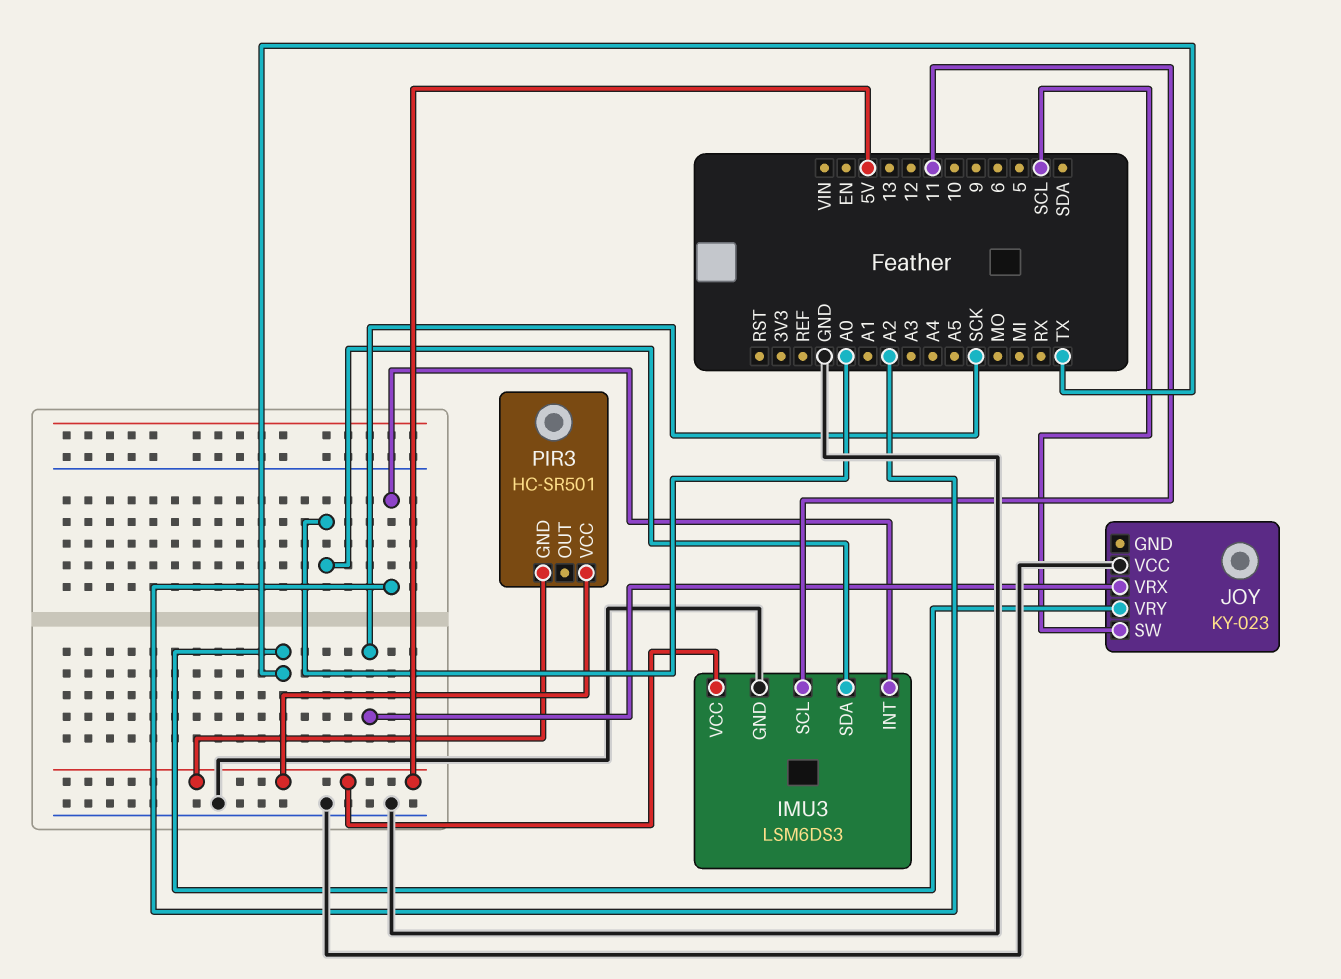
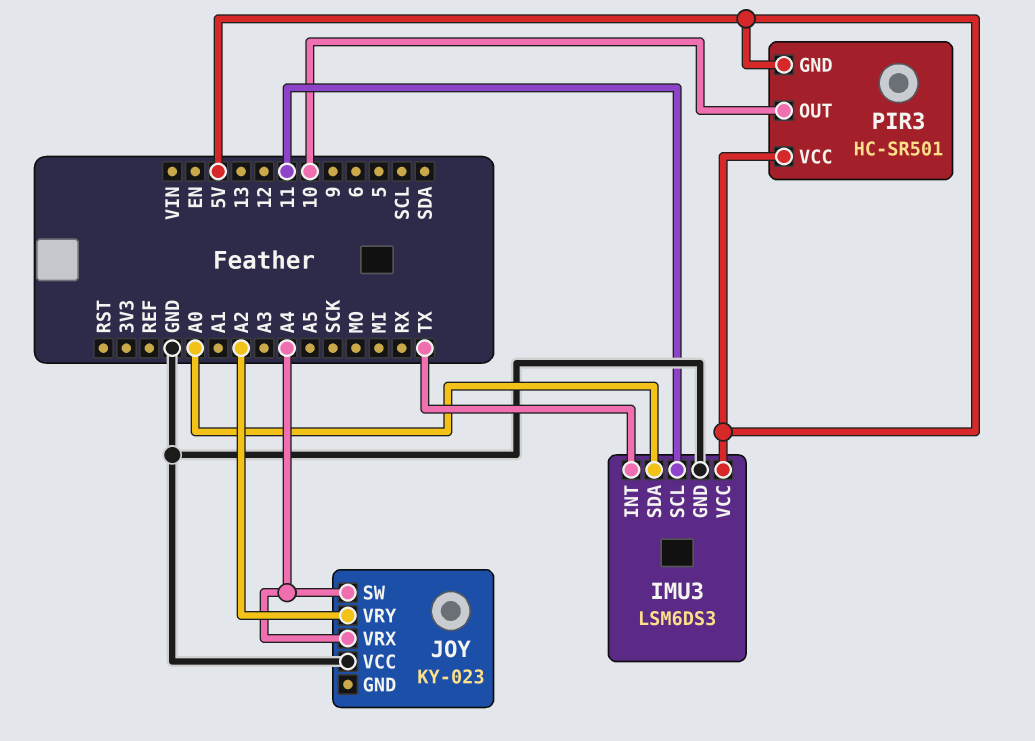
IMU3 pin INT: A2 -> TX
JOY pin SW: SCL -> A4
JOY pin VRX: SCK -> A4
JOY pin VRY: TX -> A2
PIR3 pin OUT: none -> 10

